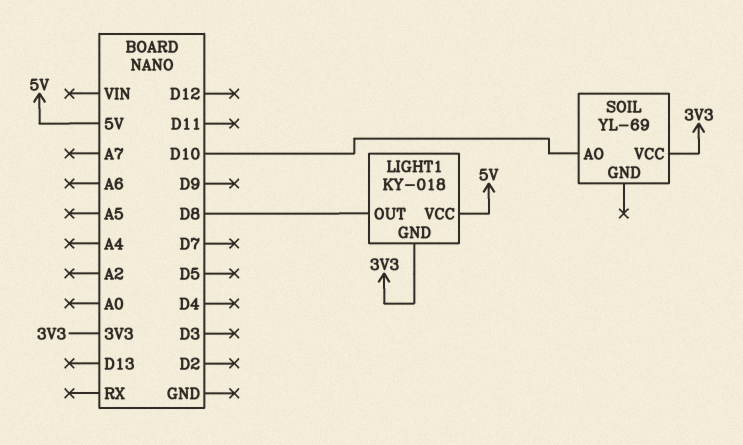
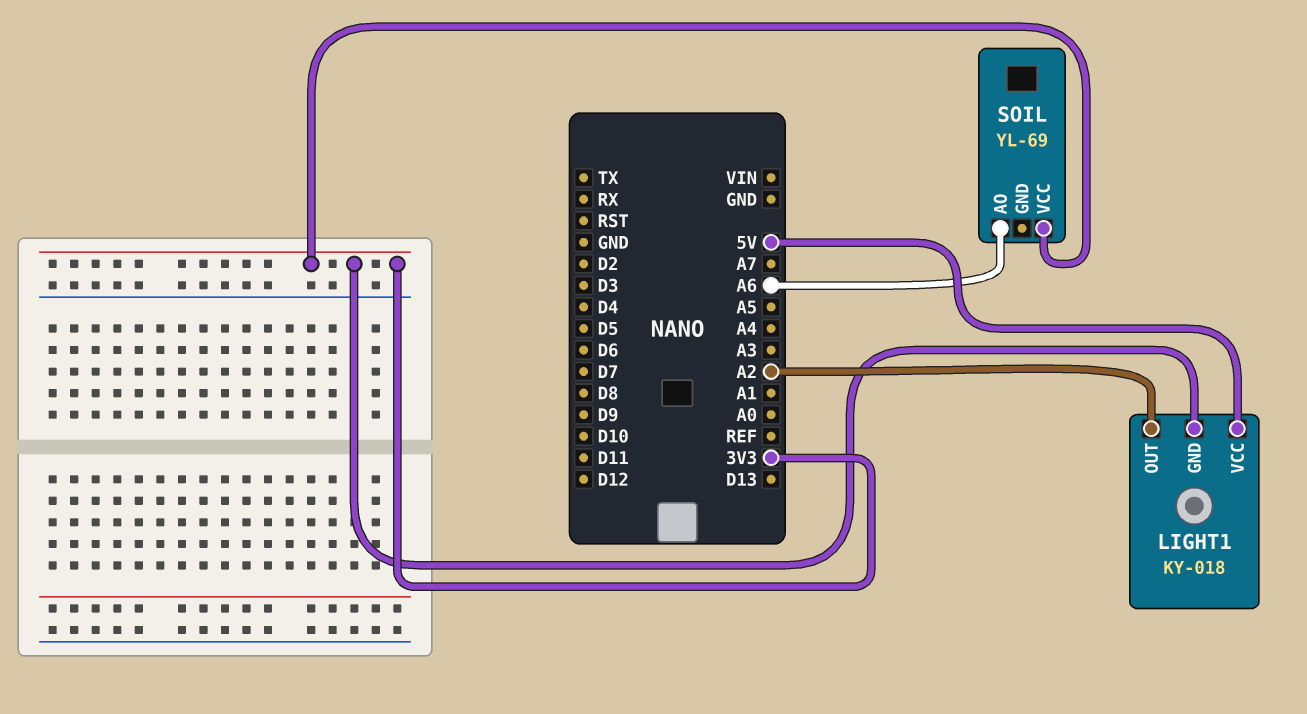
LIGHT1 pin OUT: D8 -> A2
SOIL pin AO: D10 -> A6

